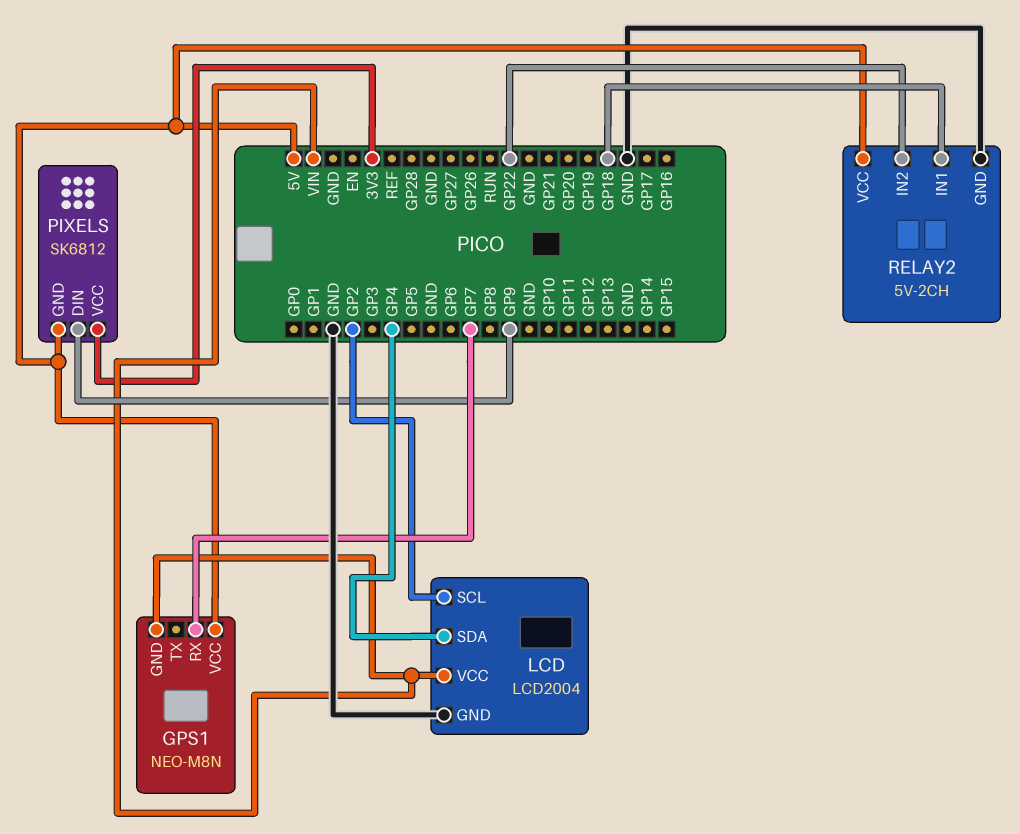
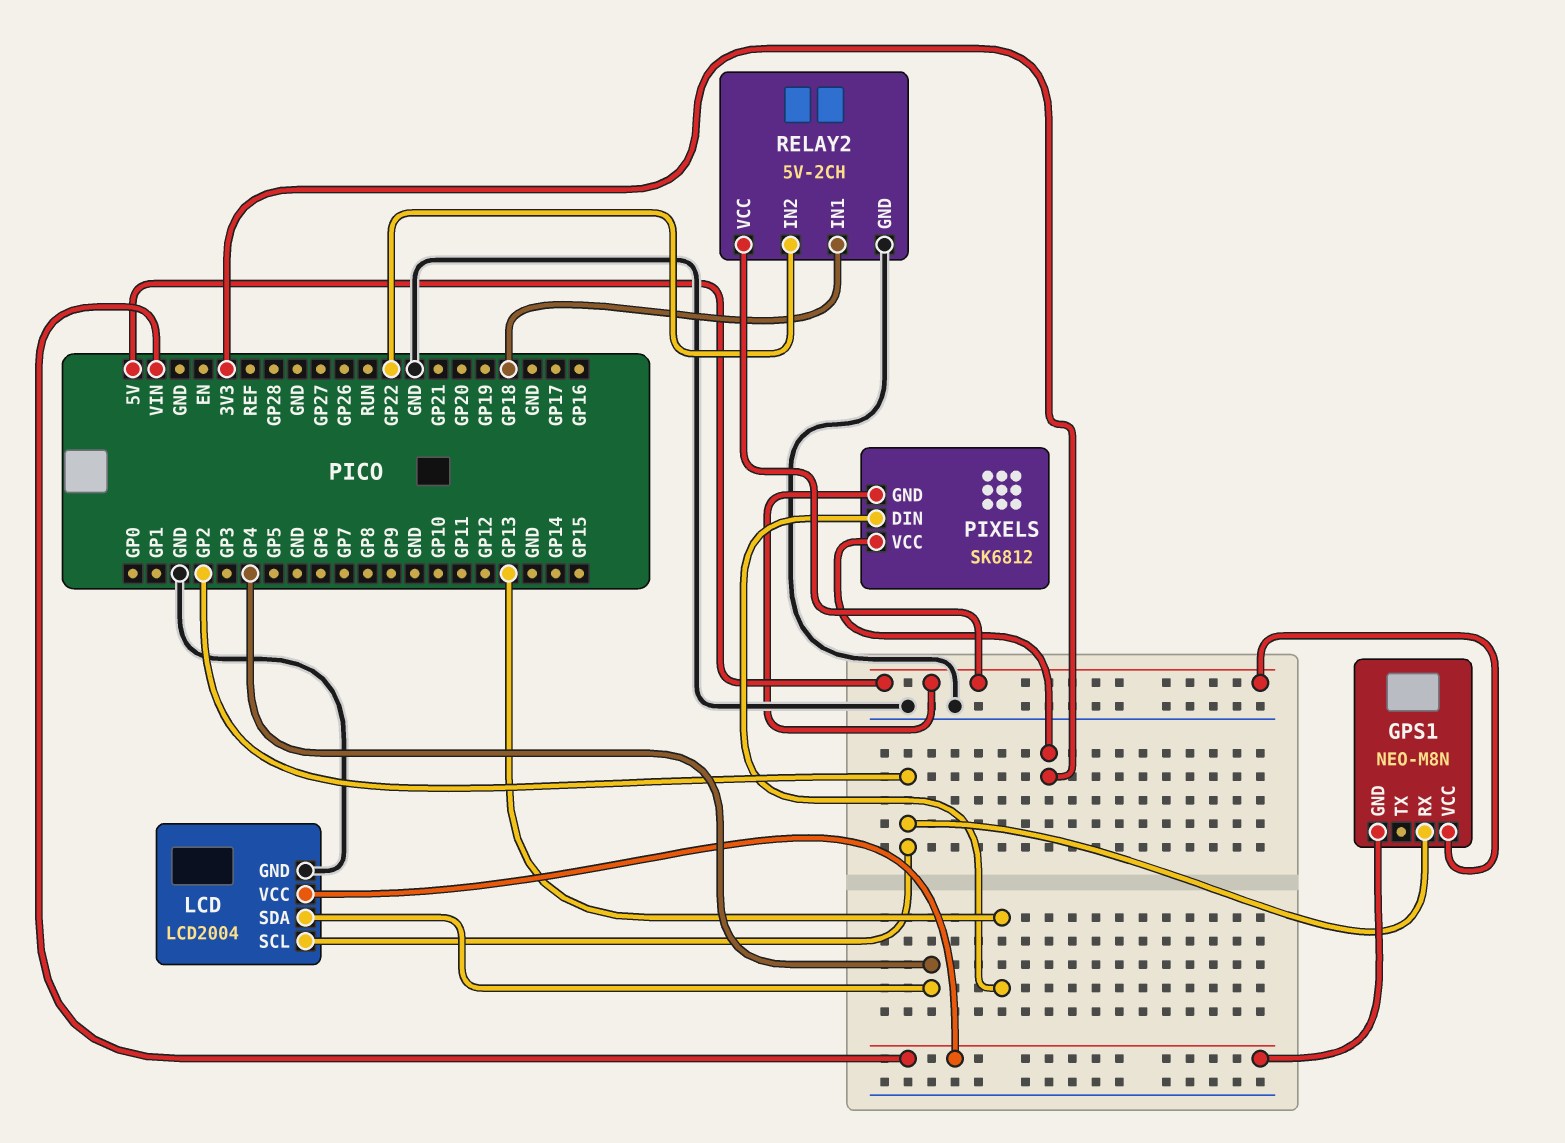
GPS1 pin RX: GP7 -> GP2
PIXELS pin DIN: GP9 -> GP13

